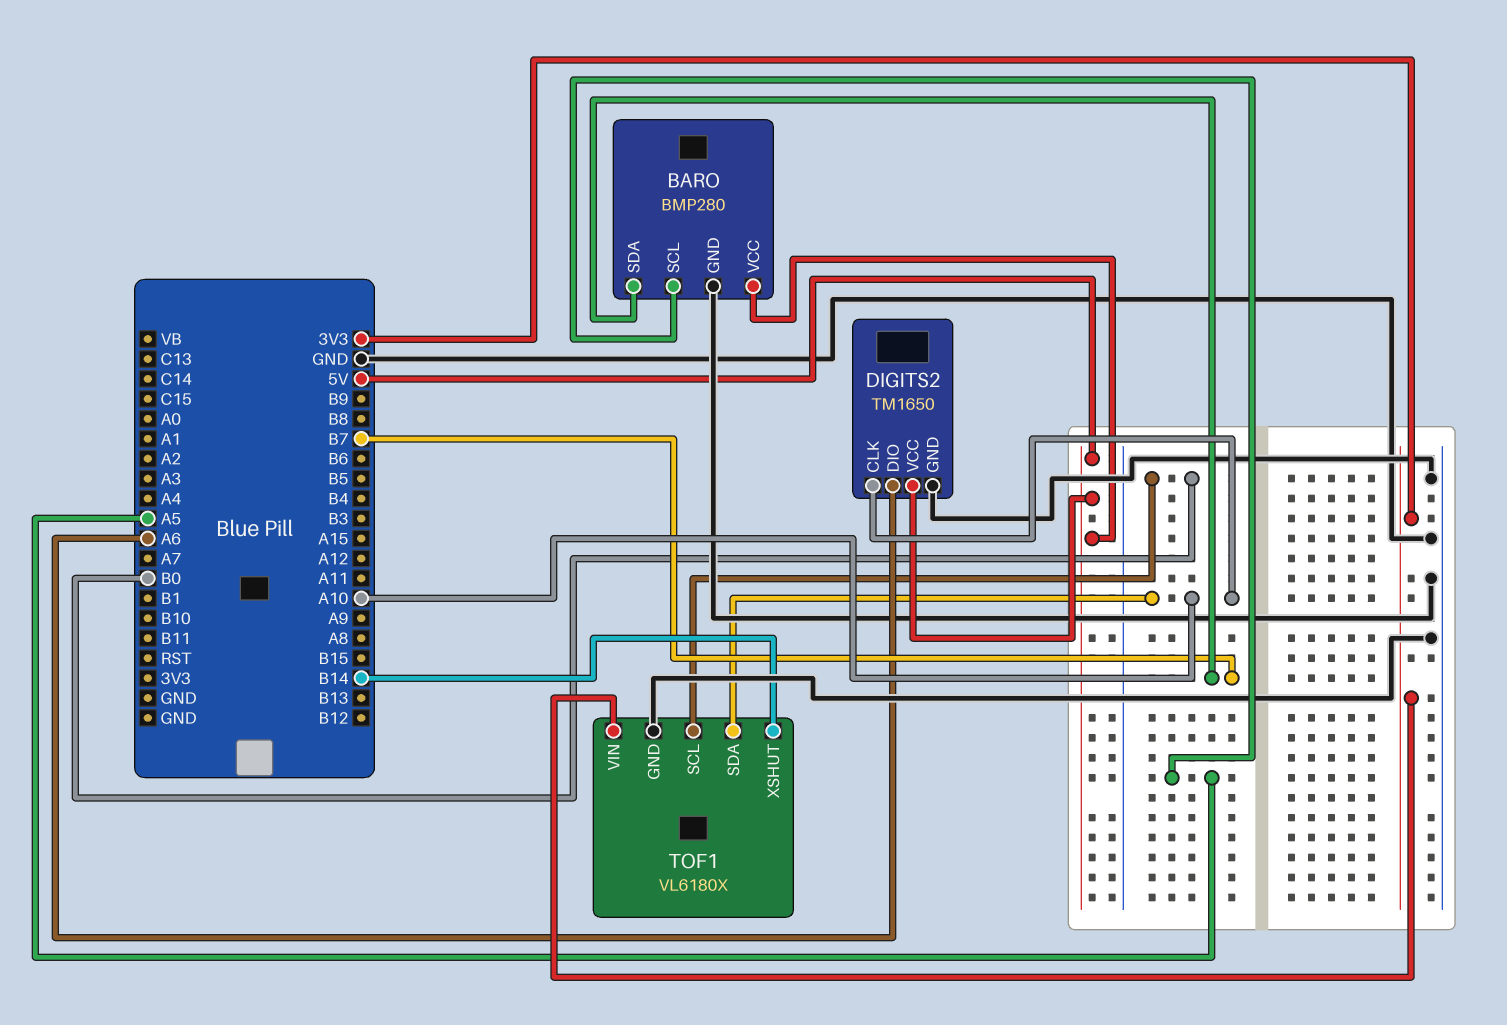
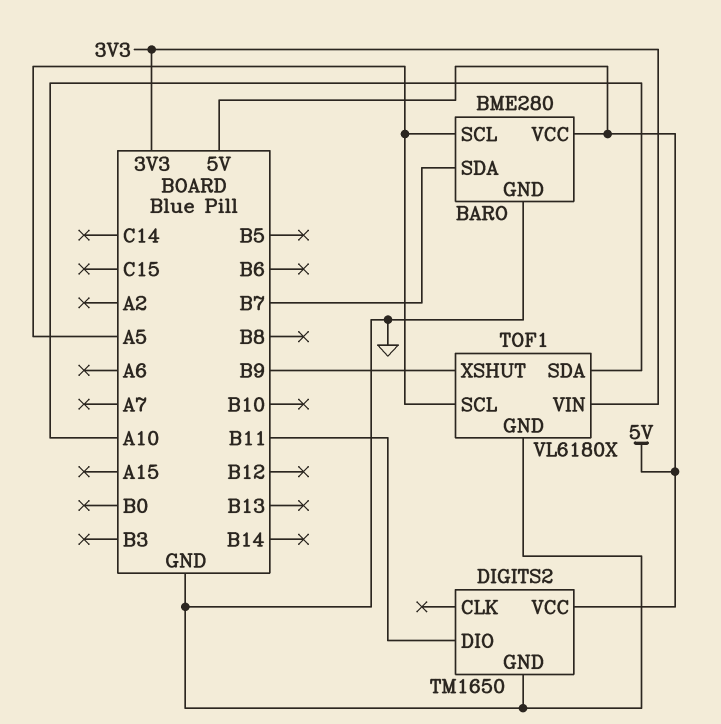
BARO: BMP280 -> BME280
DIGITS2 pin CLK: A10 -> none
DIGITS2 pin DIO: A6 -> B11
TOF1 pin SCL: B0 -> A5
TOF1 pin XSHUT: B14 -> B9

